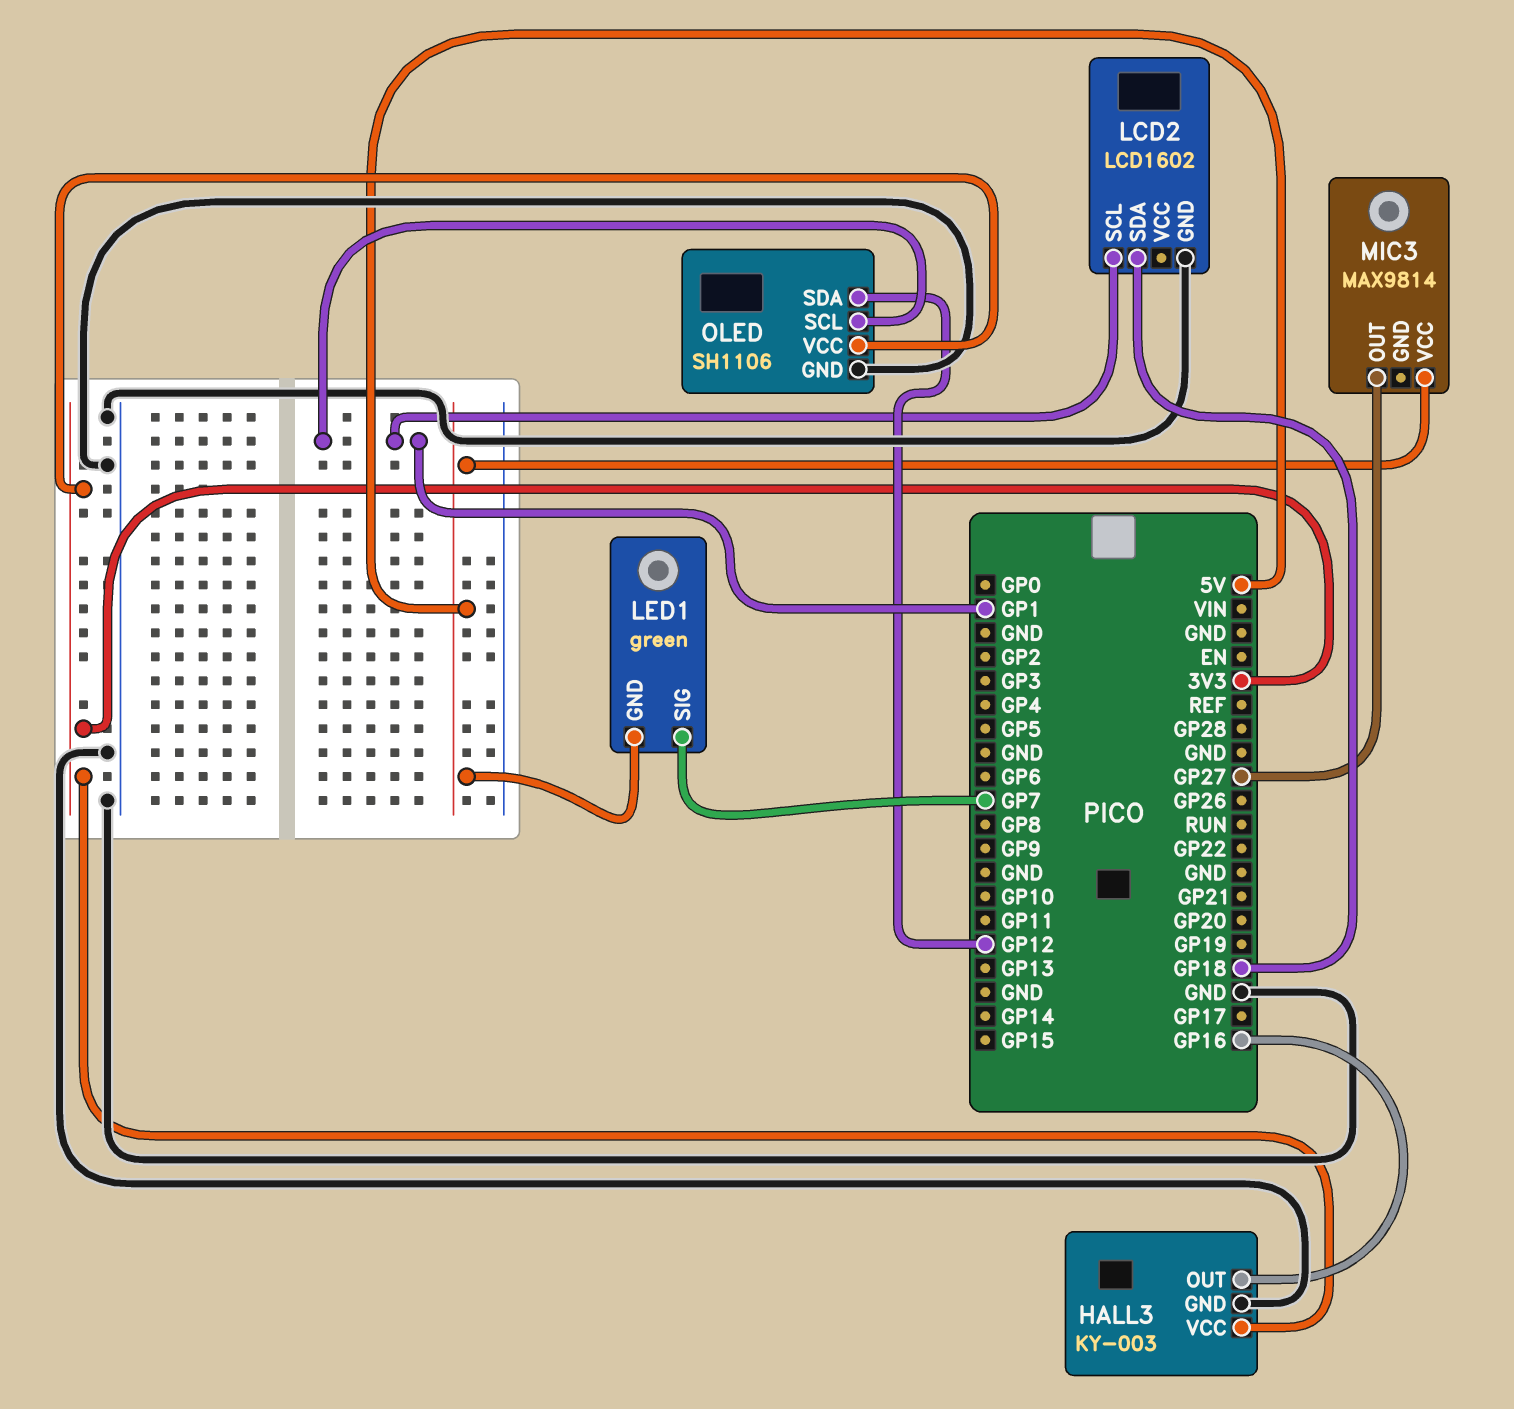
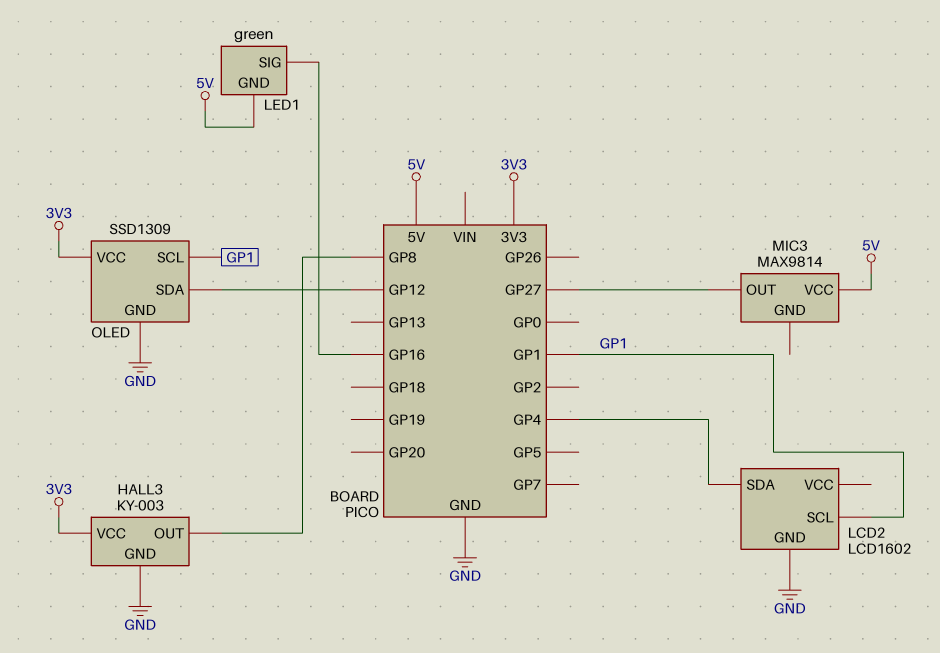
HALL3 pin OUT: GP16 -> GP8
LCD2 pin SDA: GP18 -> GP4
LED1 pin SIG: GP7 -> GP16
OLED: SH1106 -> SSD1309

